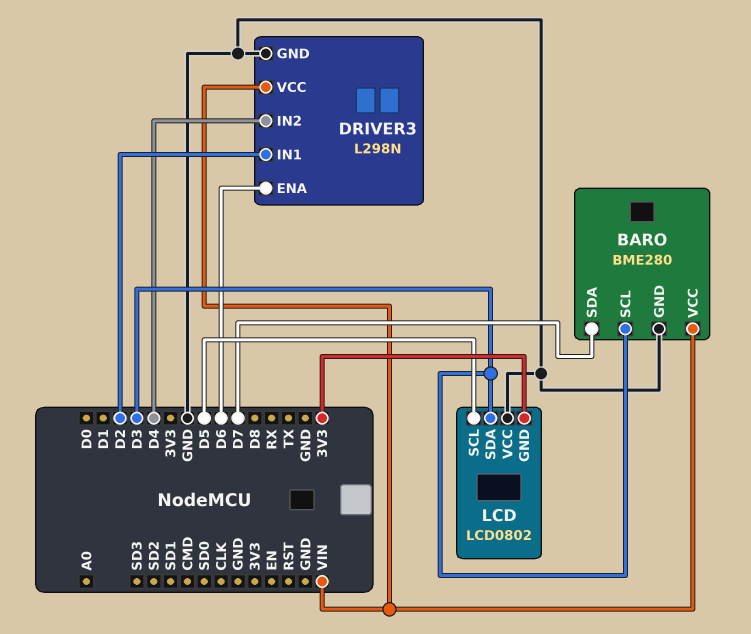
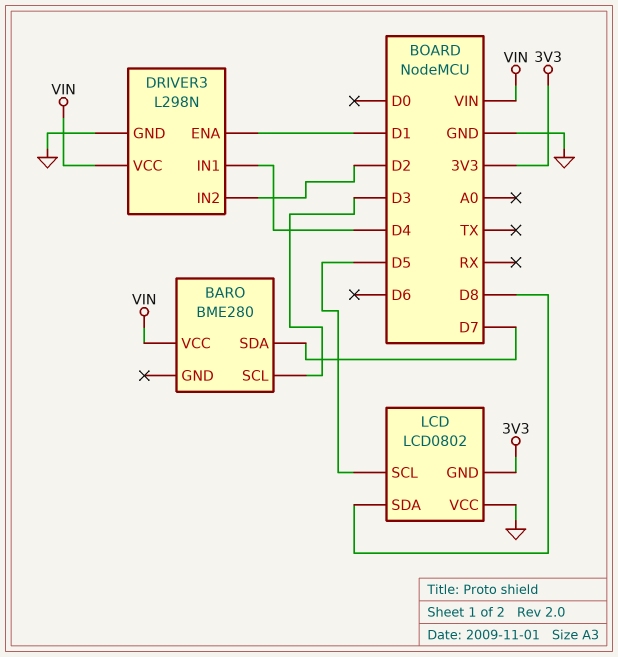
BARO pin GND: GND -> none
DRIVER3 pin ENA: D6 -> D1
DRIVER3 pin IN1: D2 -> D4
DRIVER3 pin IN2: D4 -> D2
LCD pin SDA: D3 -> D8

